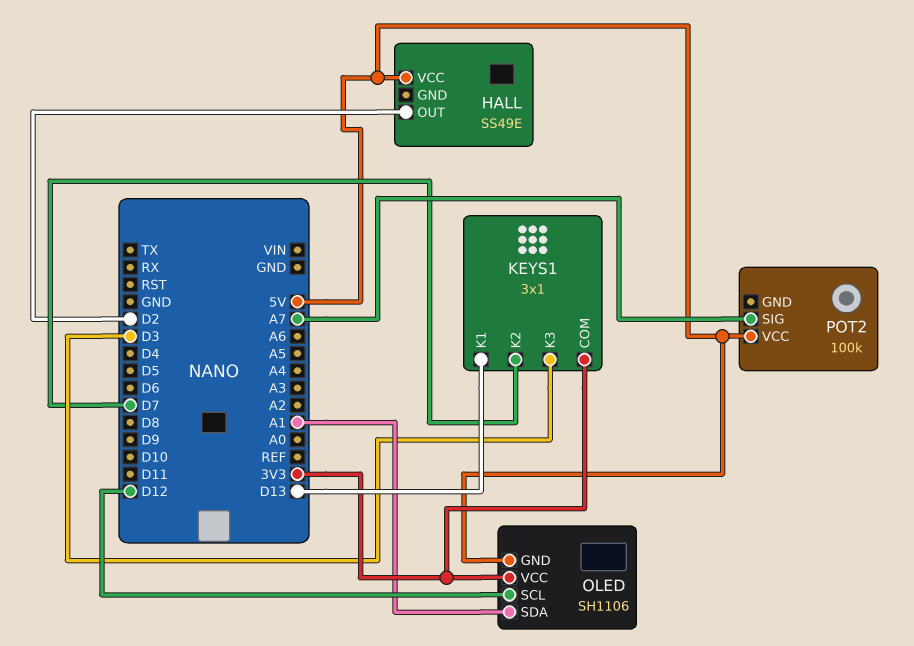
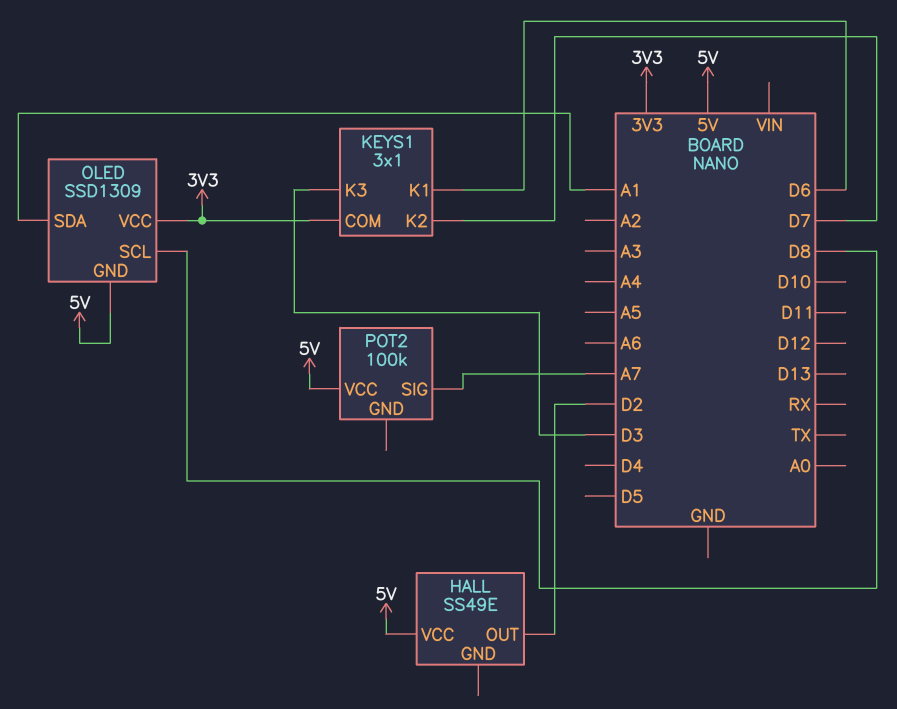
KEYS1 pin K1: D13 -> D6
OLED: SH1106 -> SSD1309
OLED pin SCL: D12 -> D8

